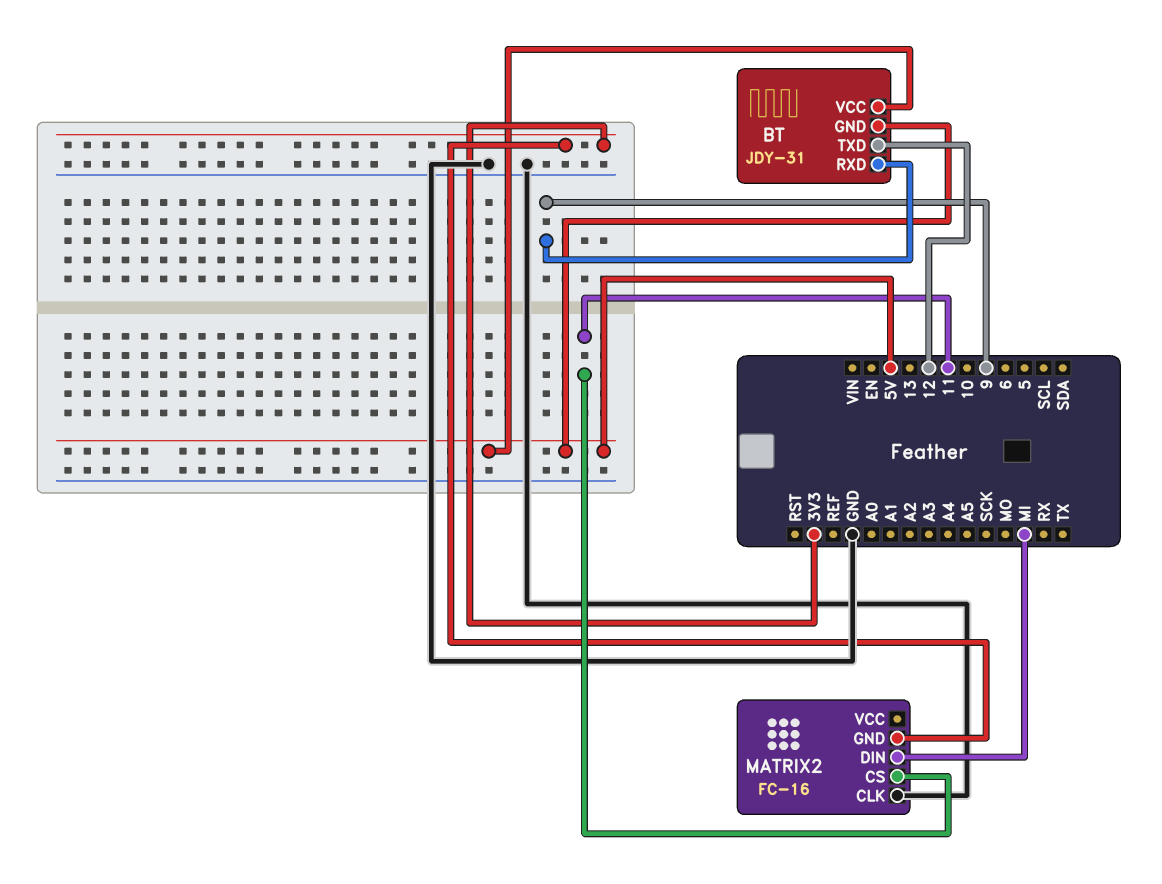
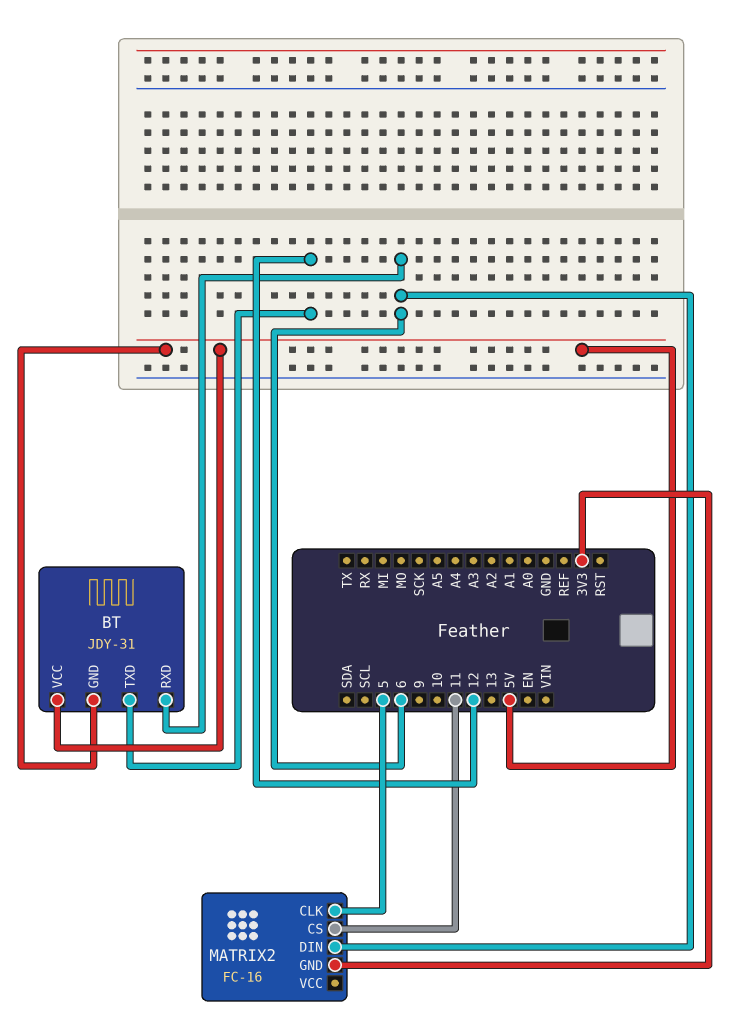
BT pin RXD: 9 -> 6
MATRIX2 pin CLK: GND -> 5
MATRIX2 pin DIN: MI -> 6

